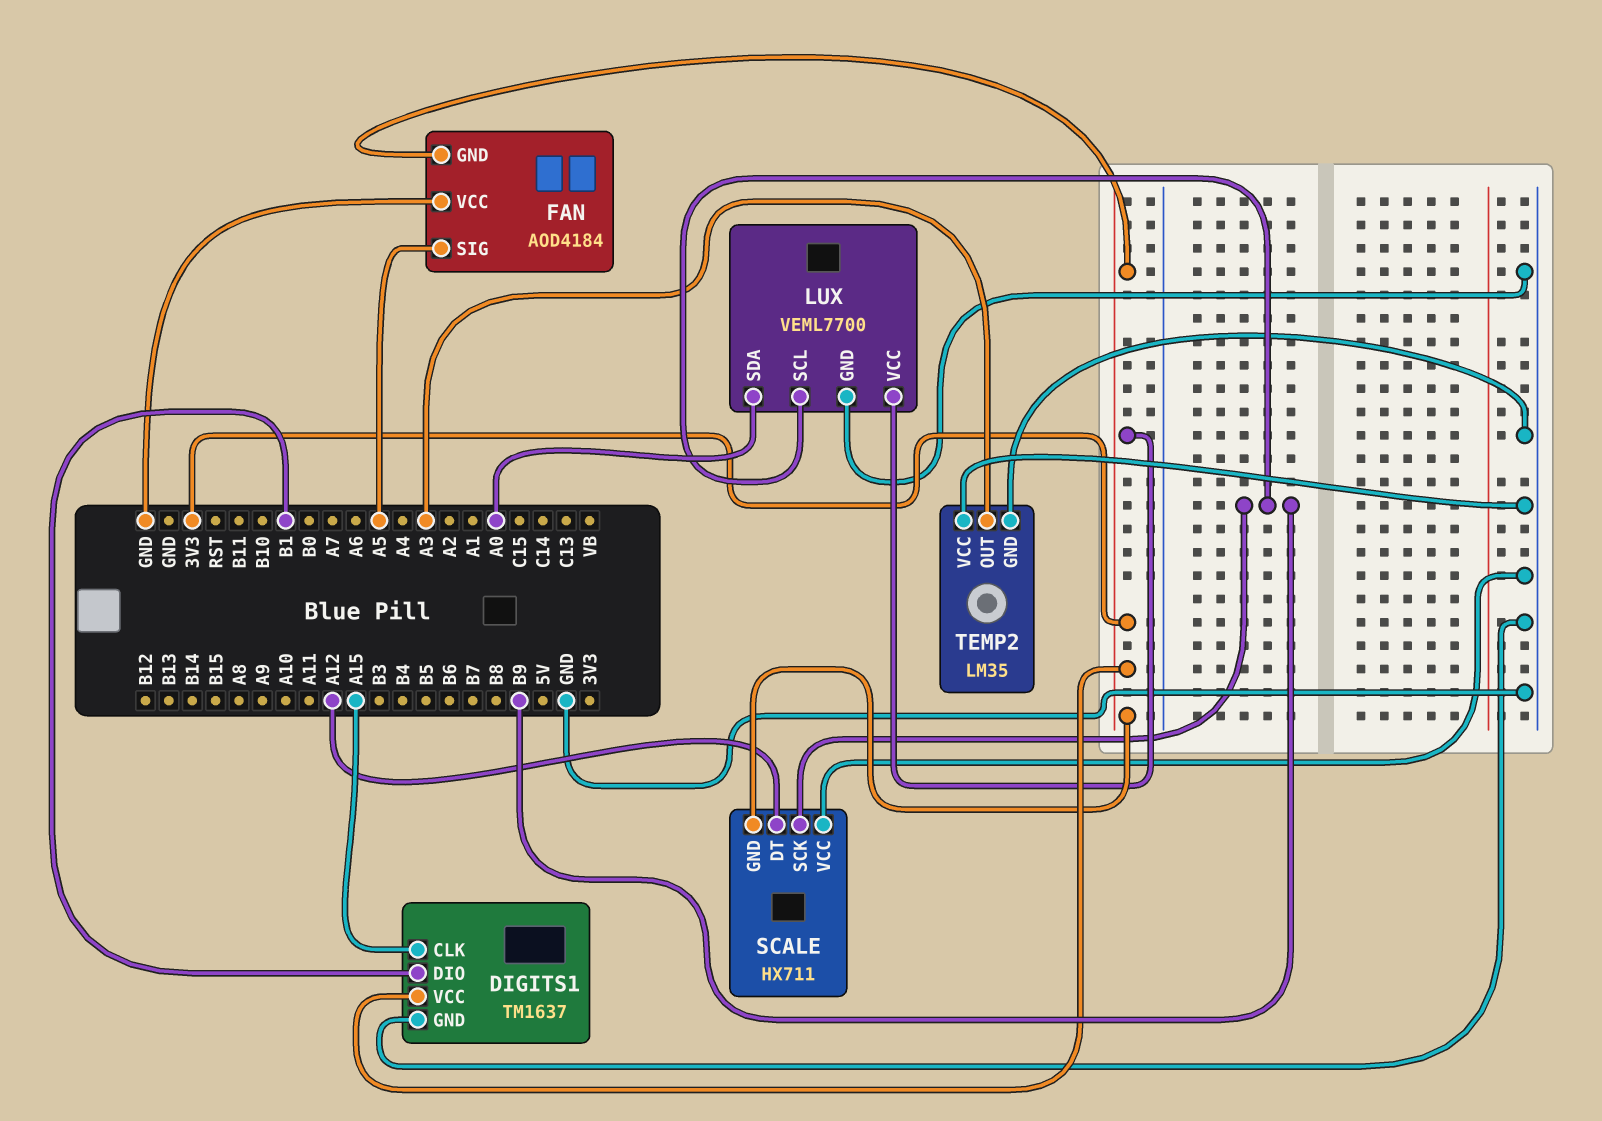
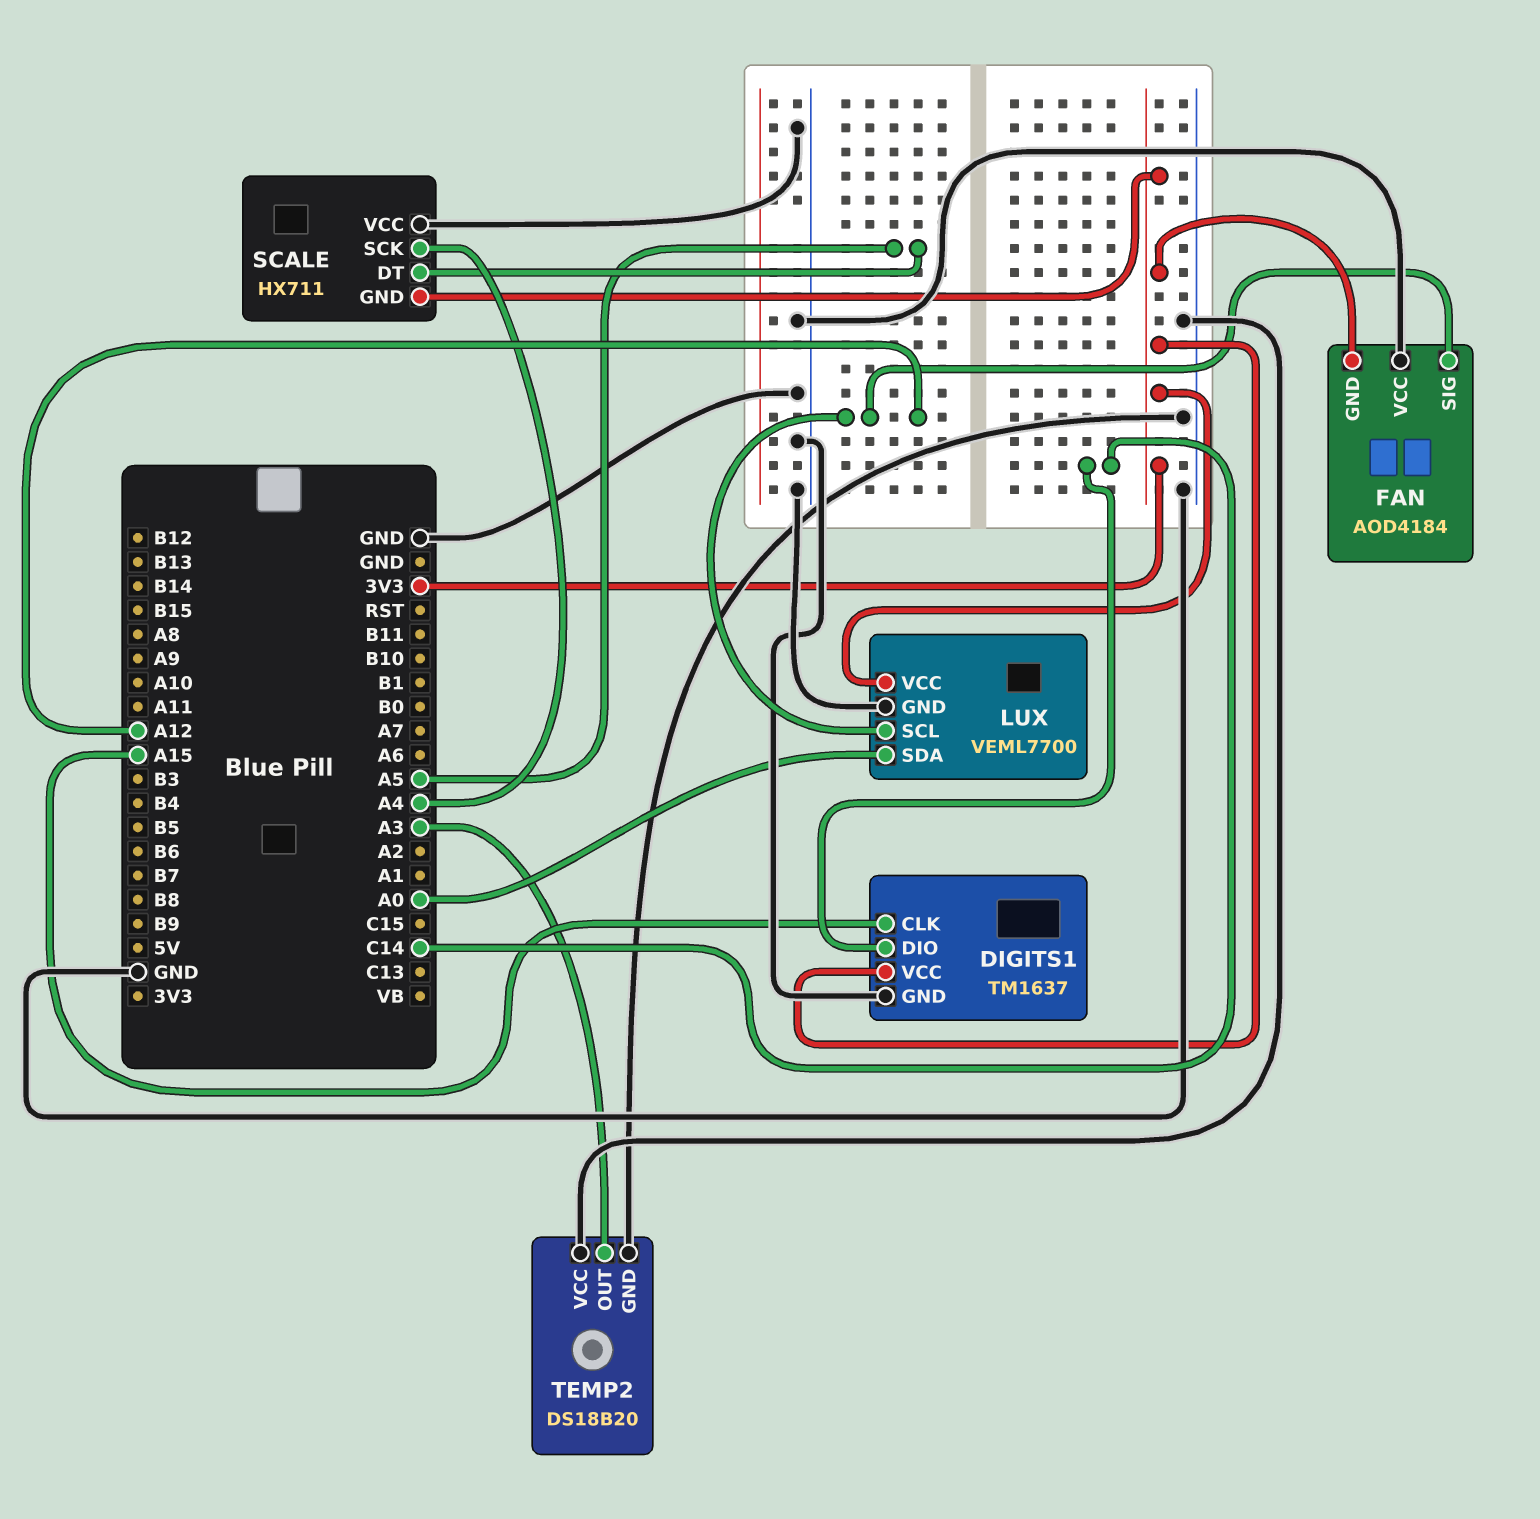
DIGITS1 pin DIO: B1 -> C14
FAN pin SIG: A5 -> A12
LUX pin SCL: B9 -> A12
SCALE pin DT: A12 -> A5
SCALE pin SCK: B9 -> A4
TEMP2: LM35 -> DS18B20

